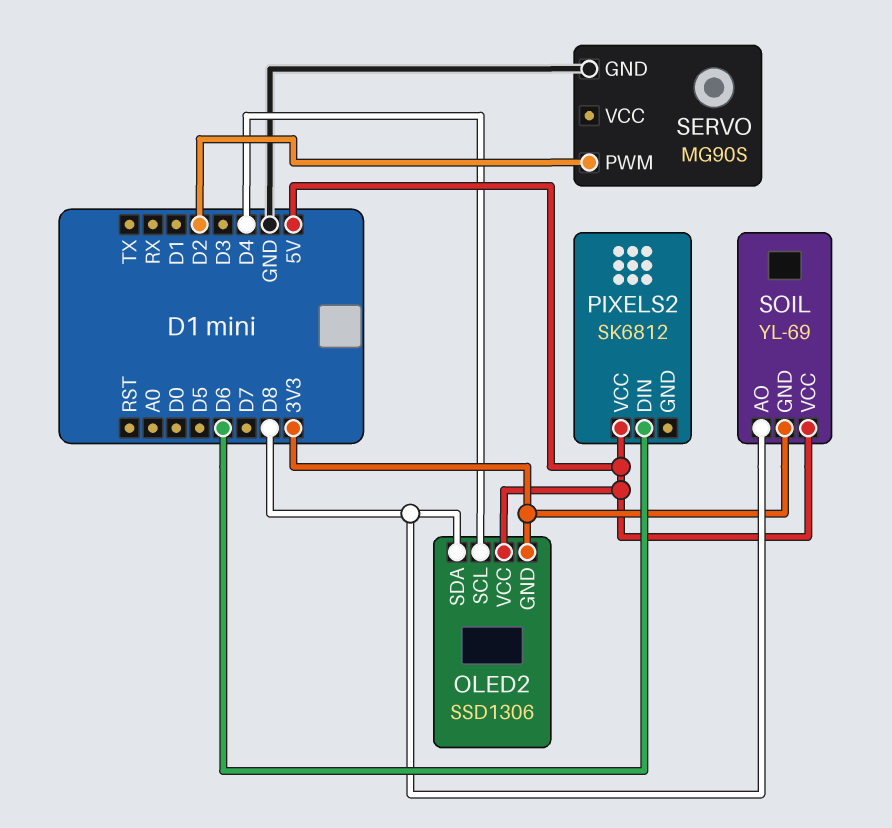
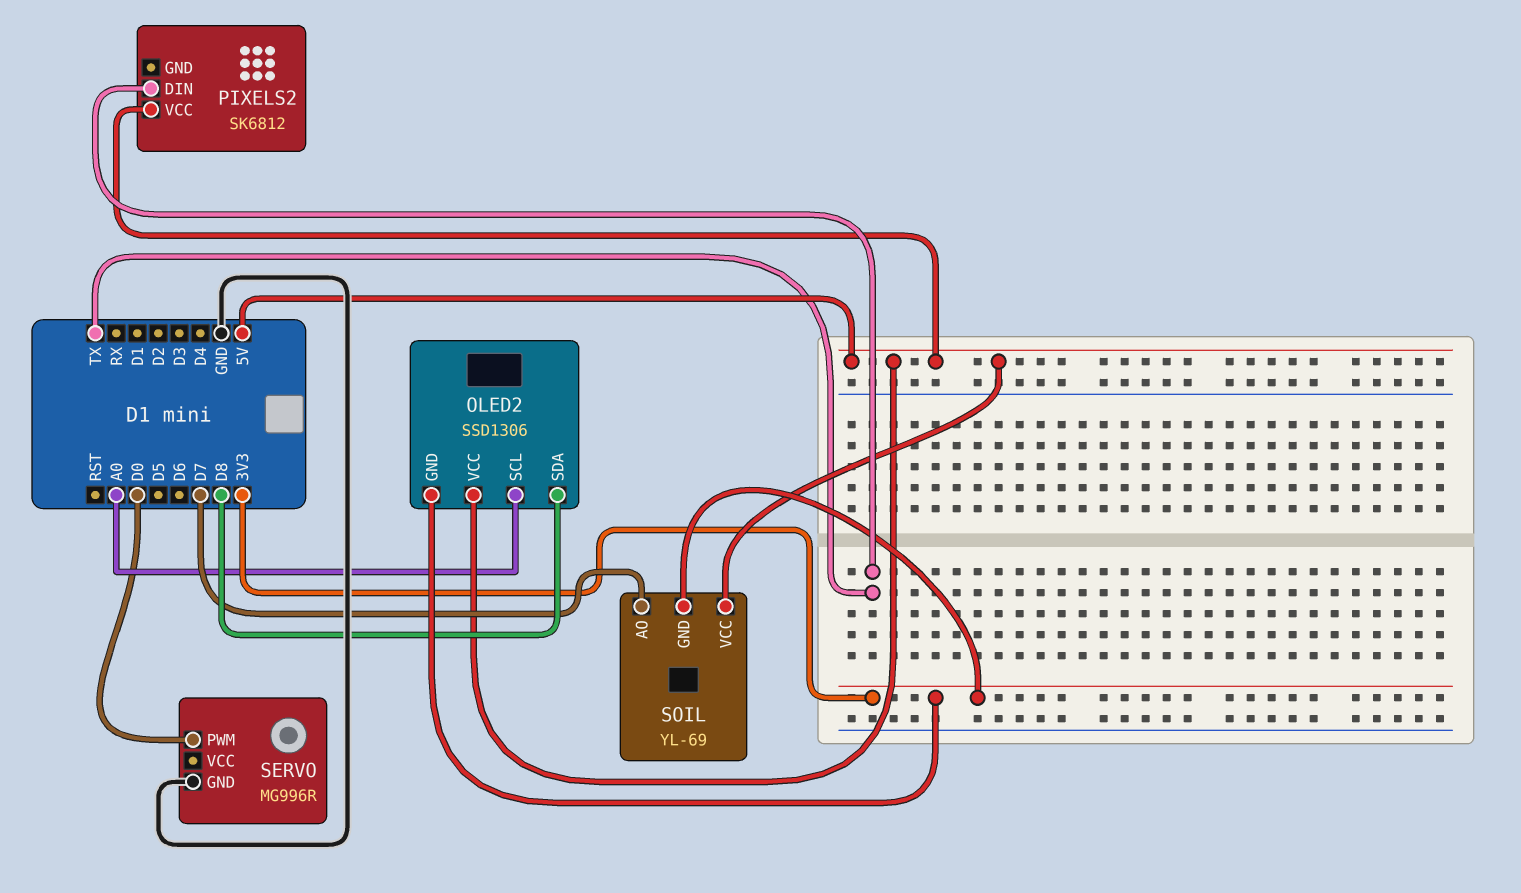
OLED2 pin SCL: D4 -> A0
PIXELS2 pin DIN: D6 -> TX
SERVO: MG90S -> MG996R
SERVO pin PWM: D2 -> D0
SOIL pin AO: D8 -> D7

